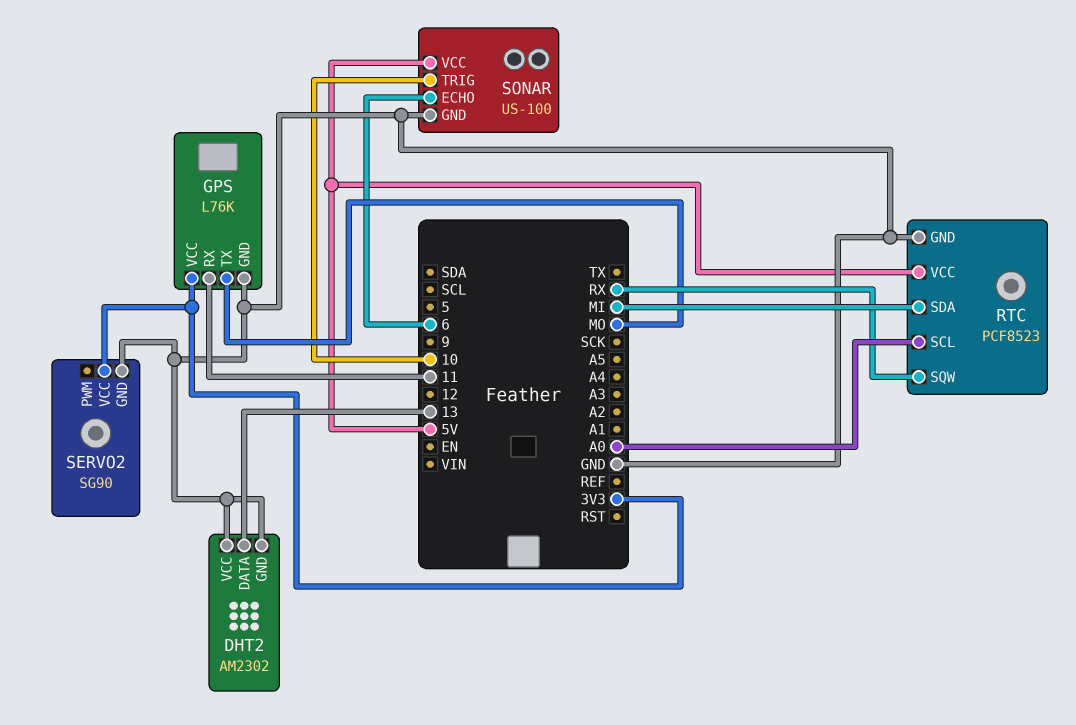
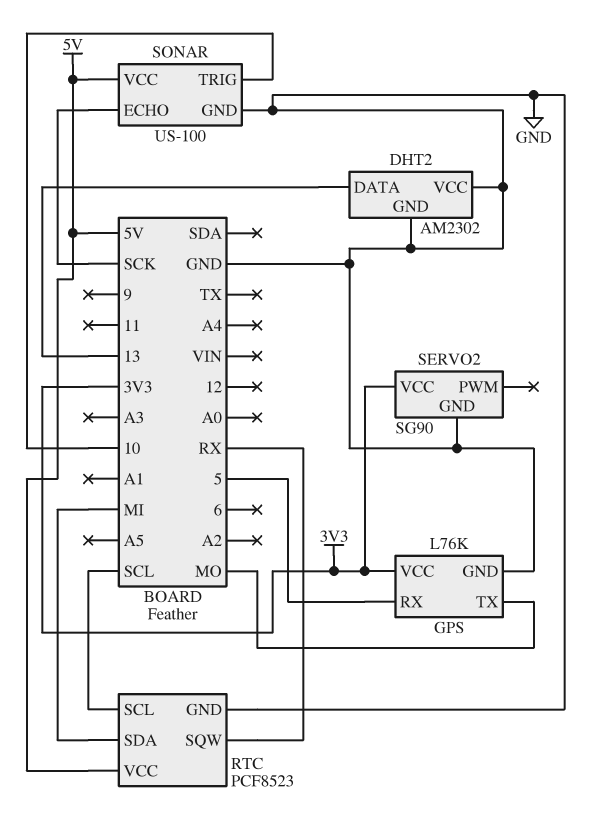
GPS pin RX: 11 -> 5
RTC pin SCL: A0 -> SCL
SONAR pin ECHO: 6 -> SCK

